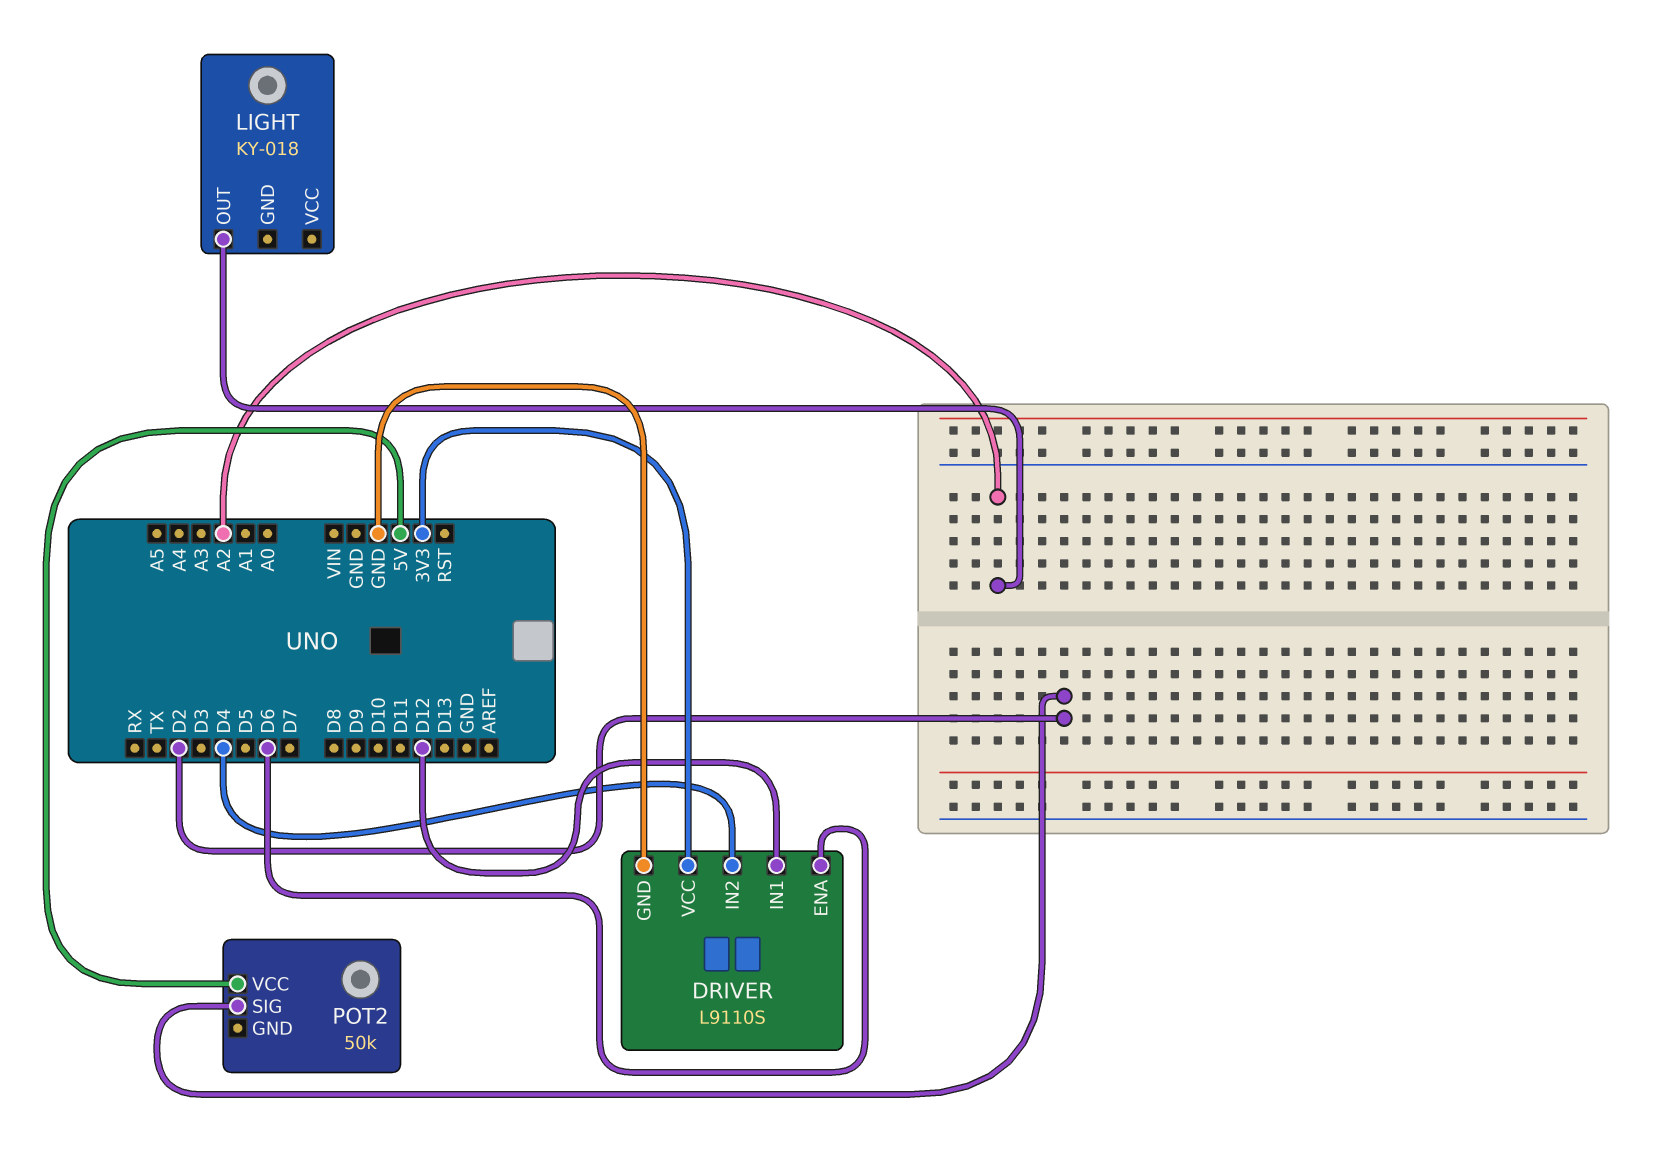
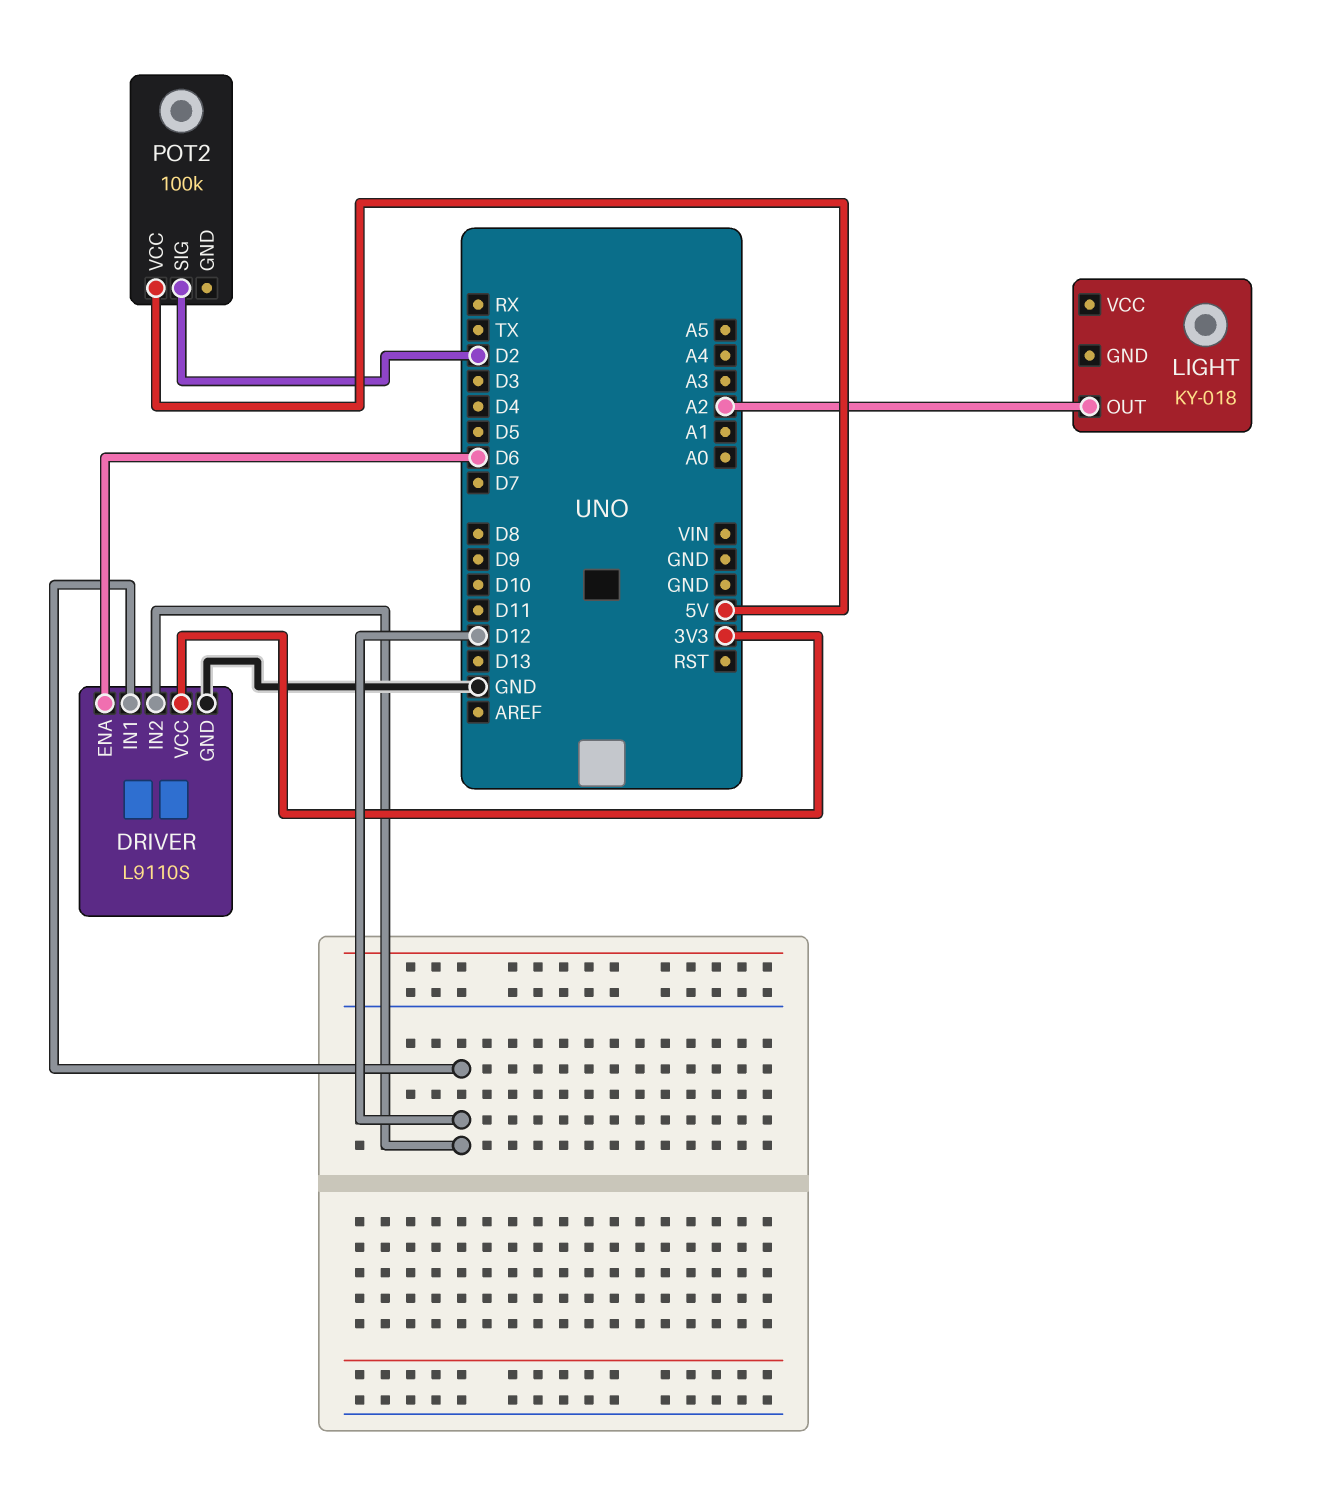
DRIVER pin IN2: D4 -> D12
POT2: 50k -> 100k

